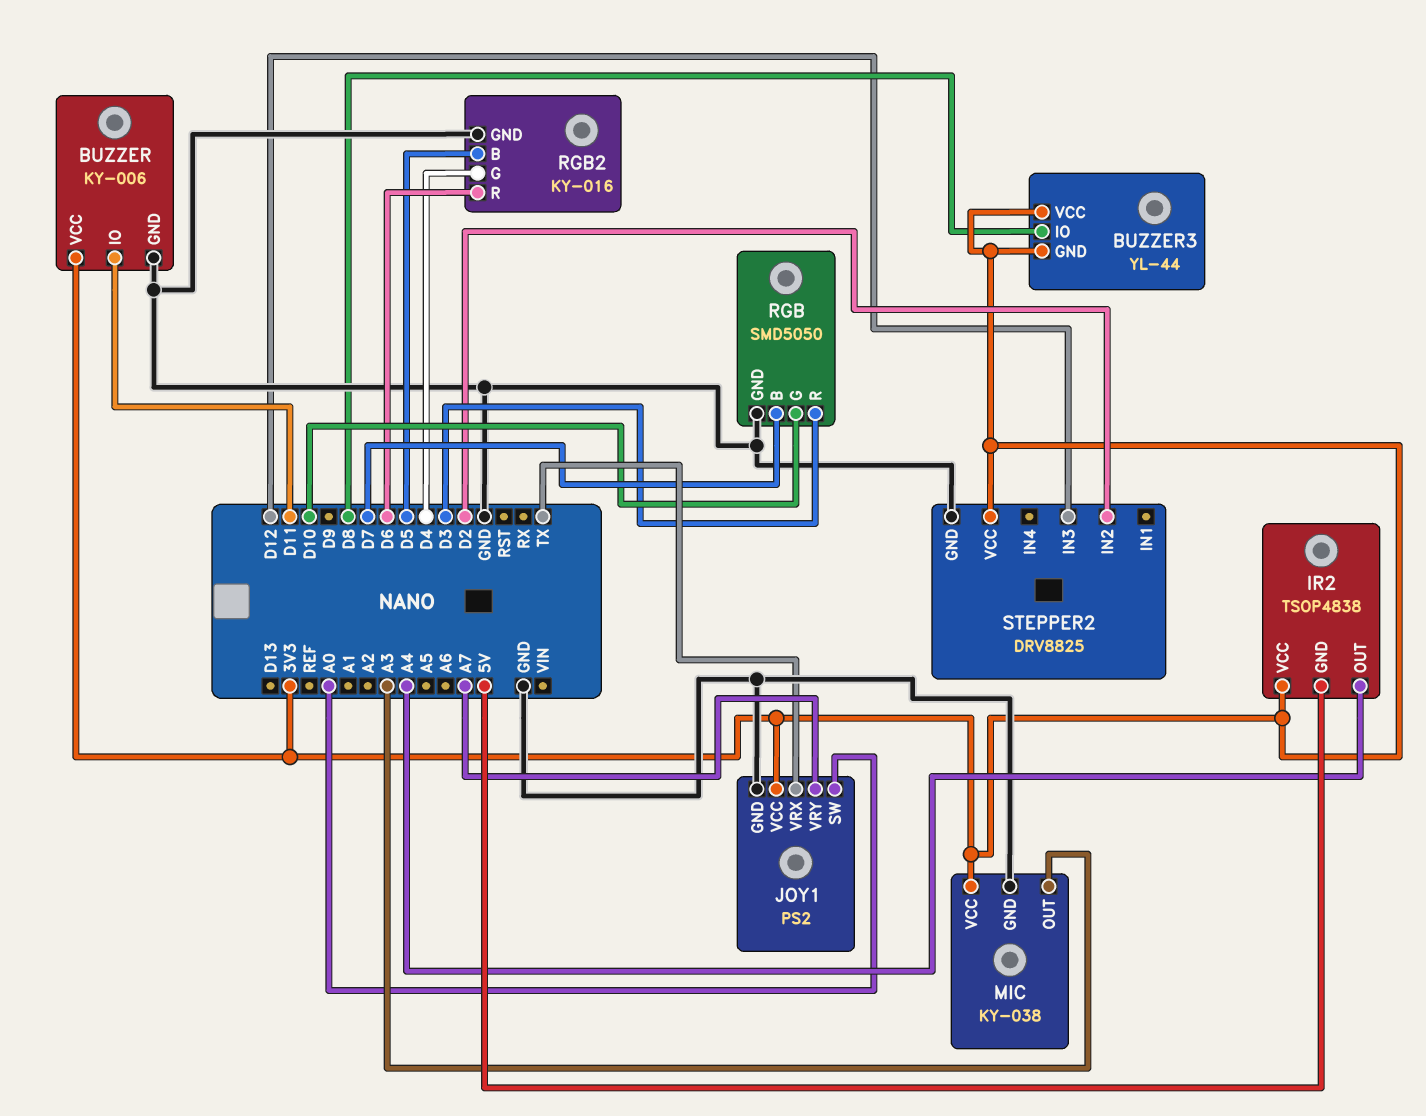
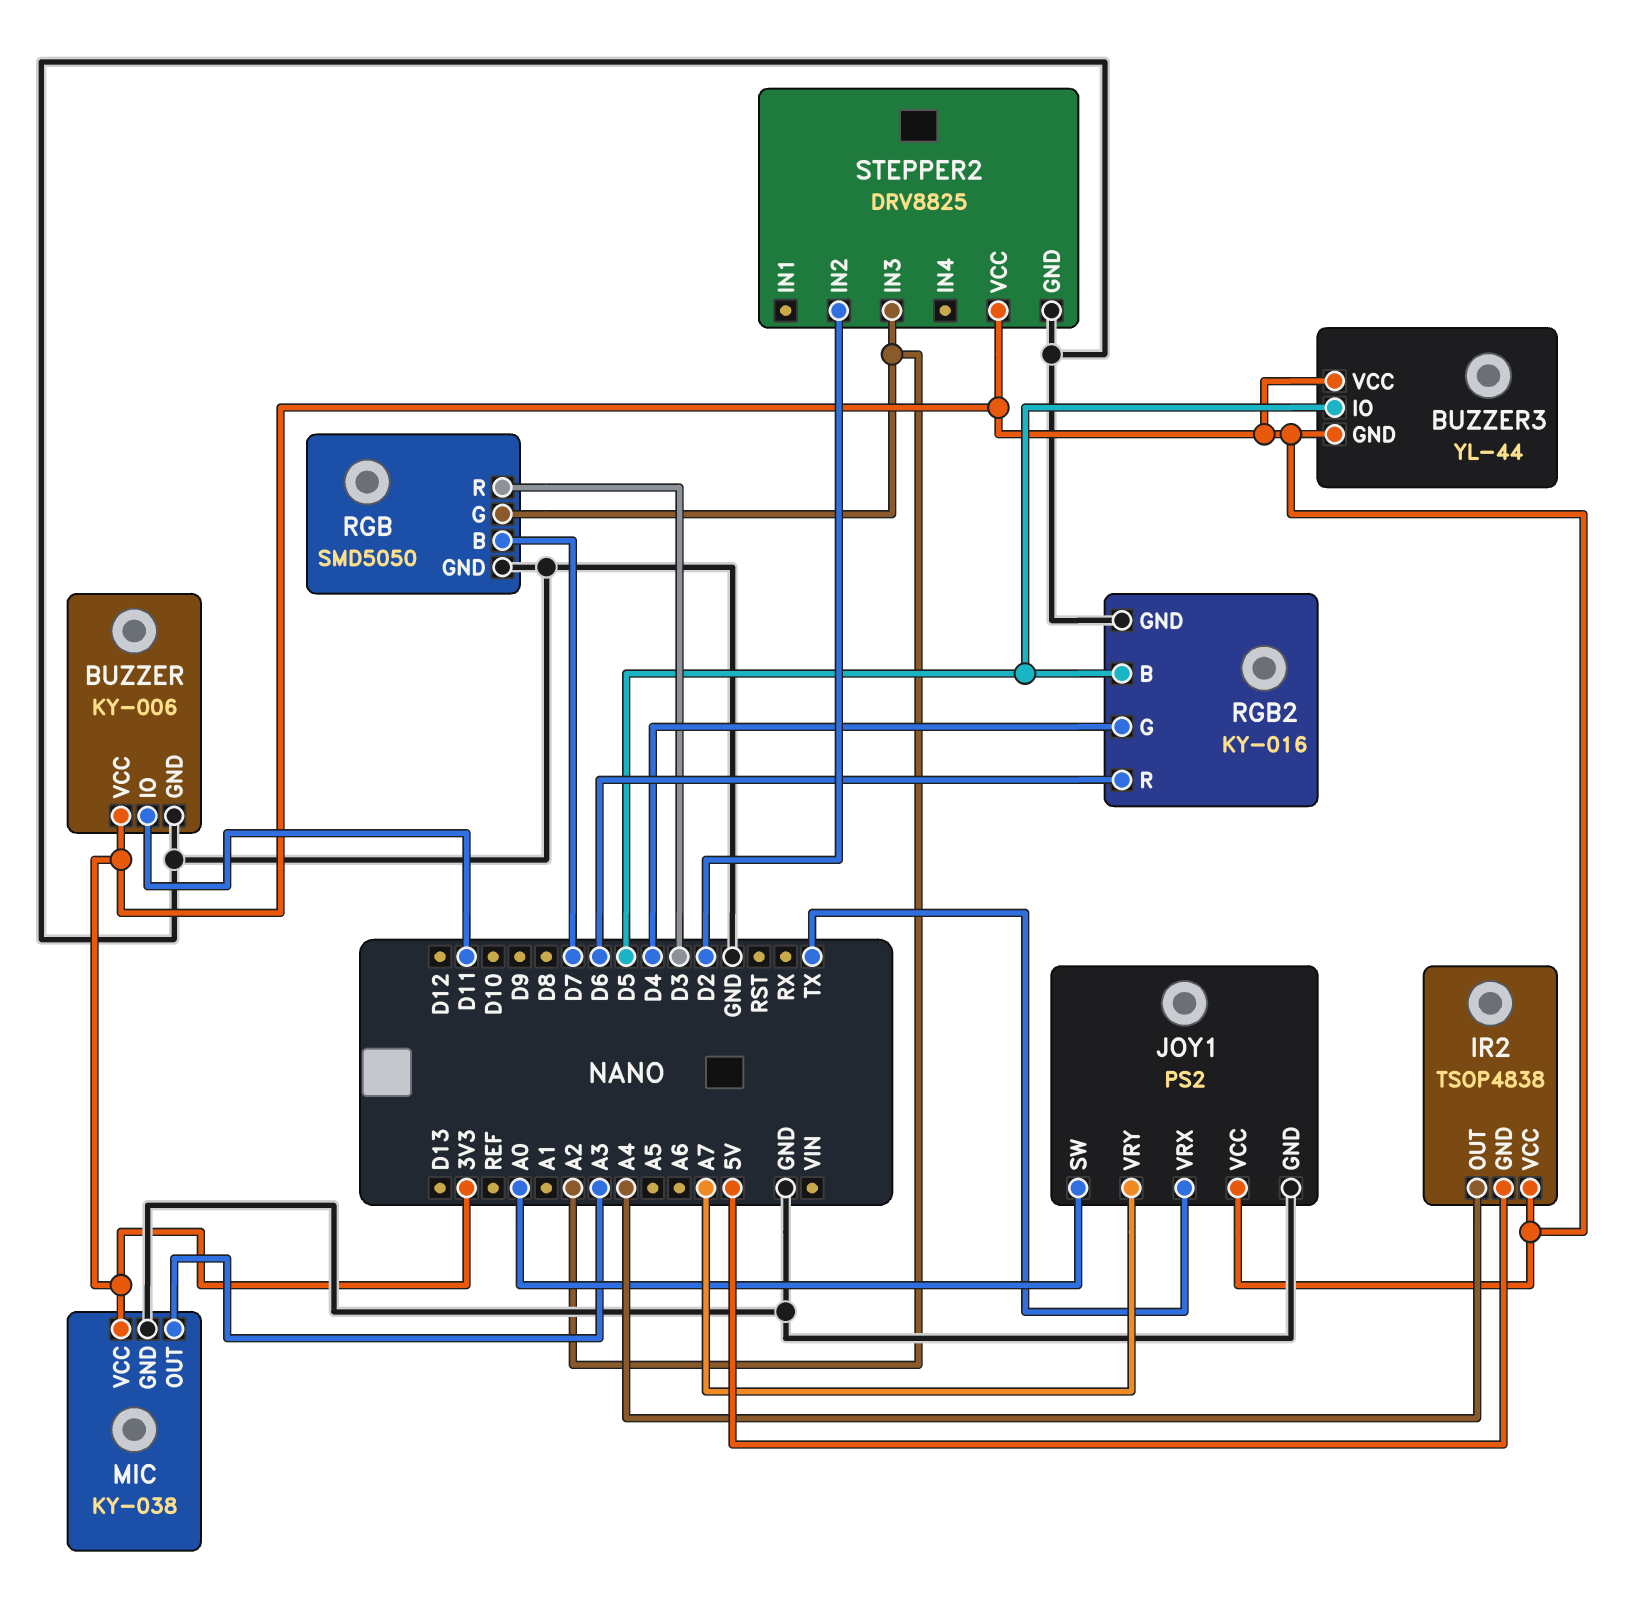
BUZZER3 pin IO: D8 -> D5
RGB pin G: D10 -> A2
STEPPER2 pin IN3: D12 -> A2

